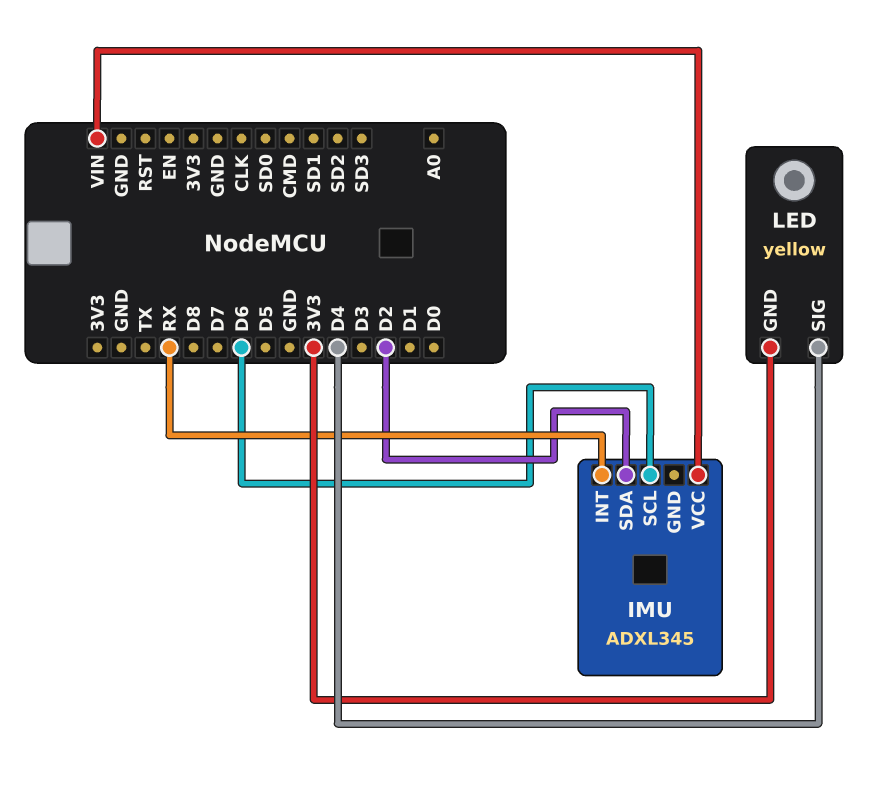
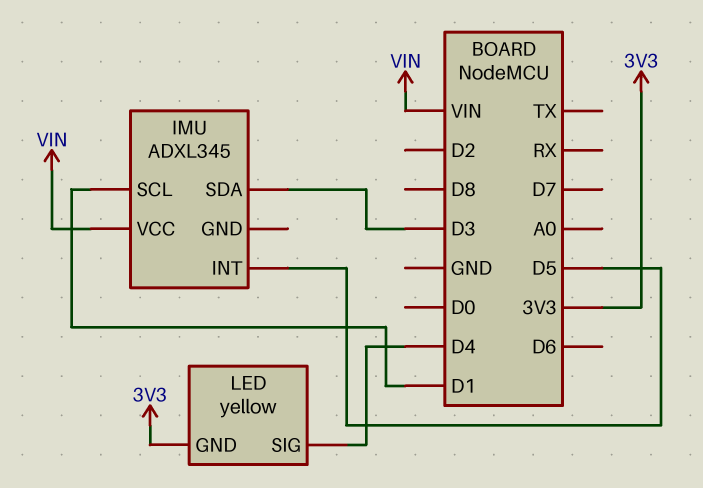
IMU pin INT: RX -> D5
IMU pin SCL: D6 -> D1
IMU pin SDA: D2 -> D3

